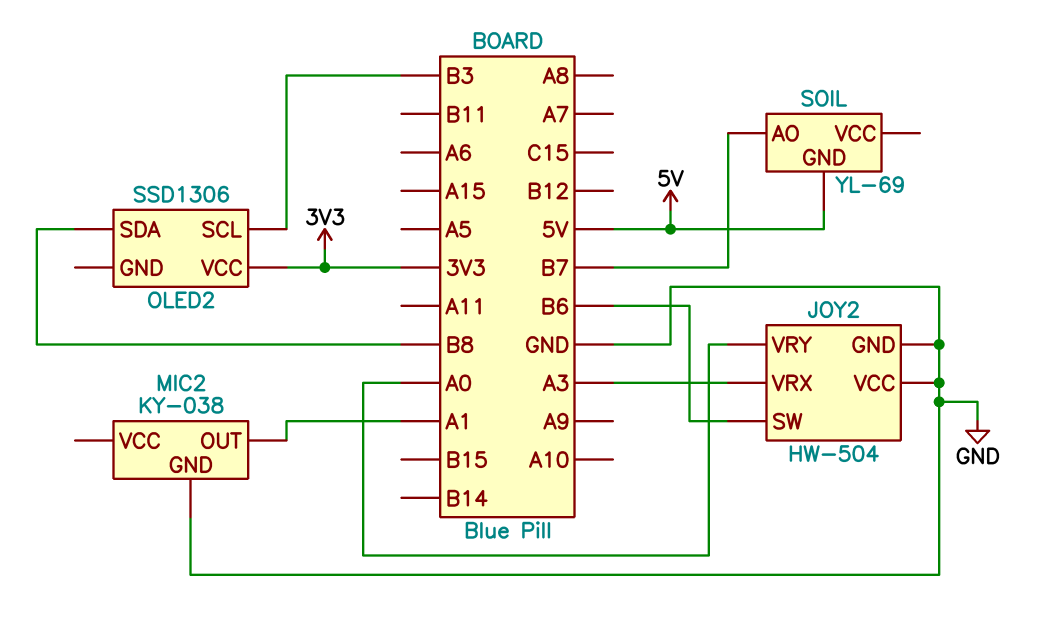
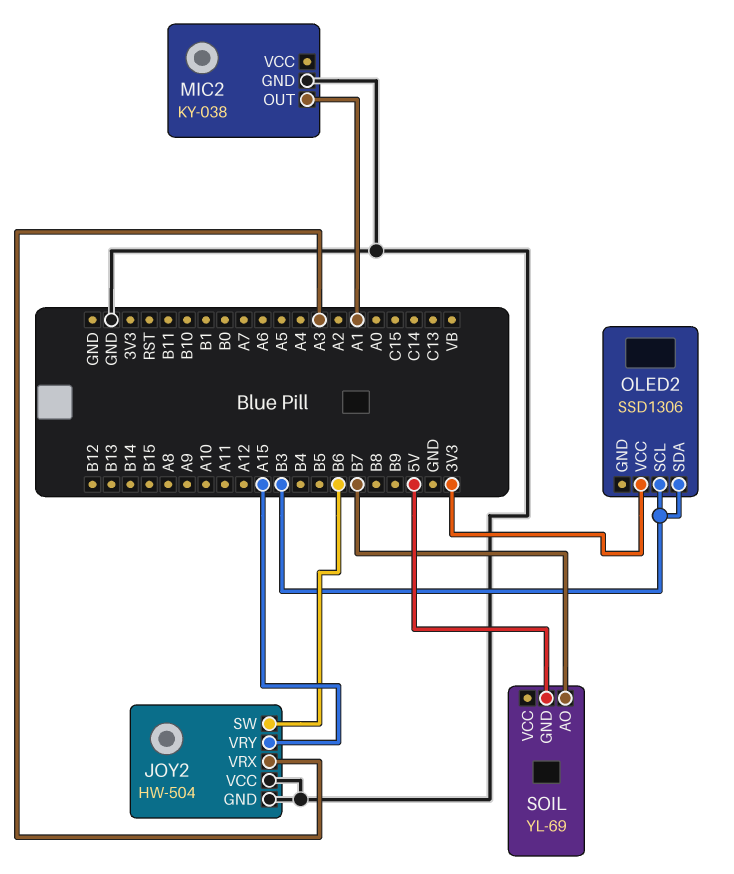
JOY2 pin VRY: A0 -> A15
OLED2 pin SDA: B8 -> B3

